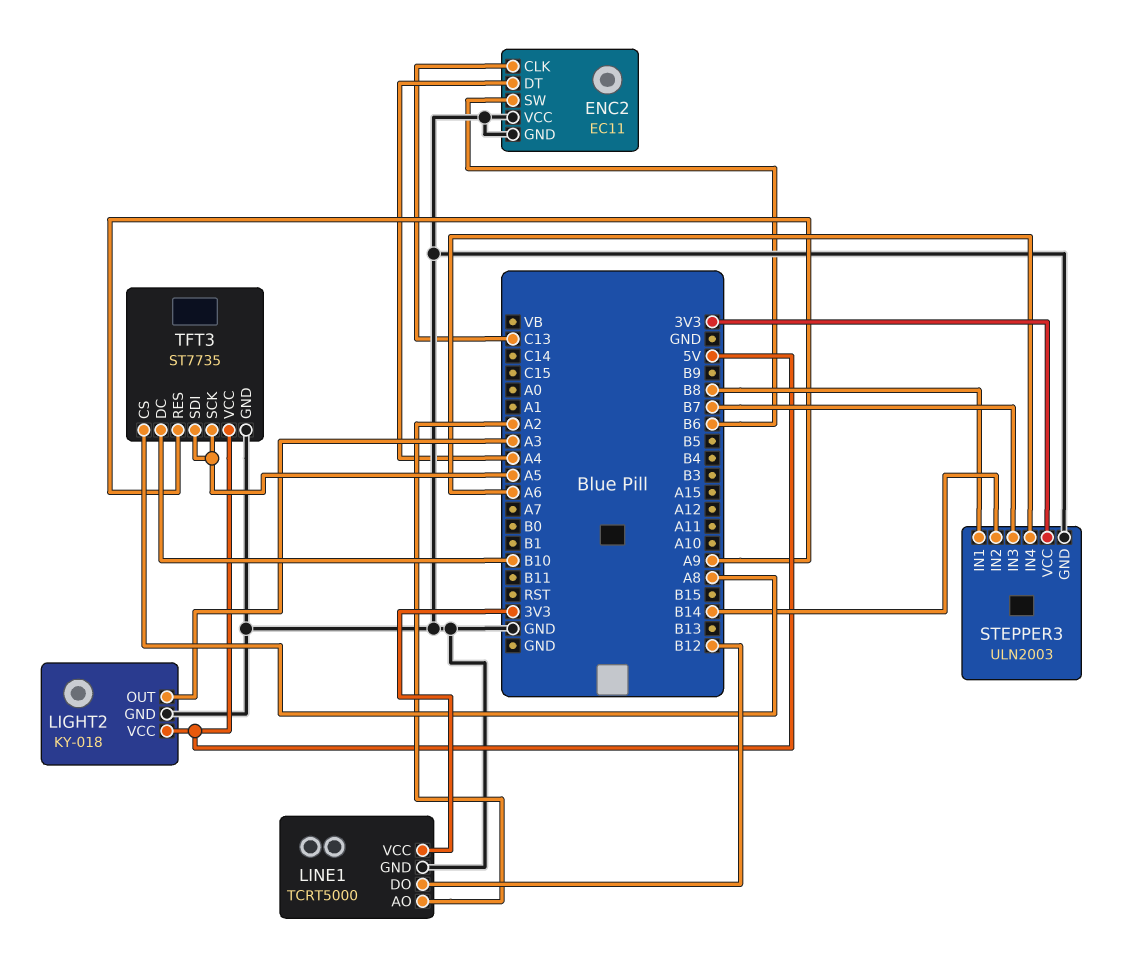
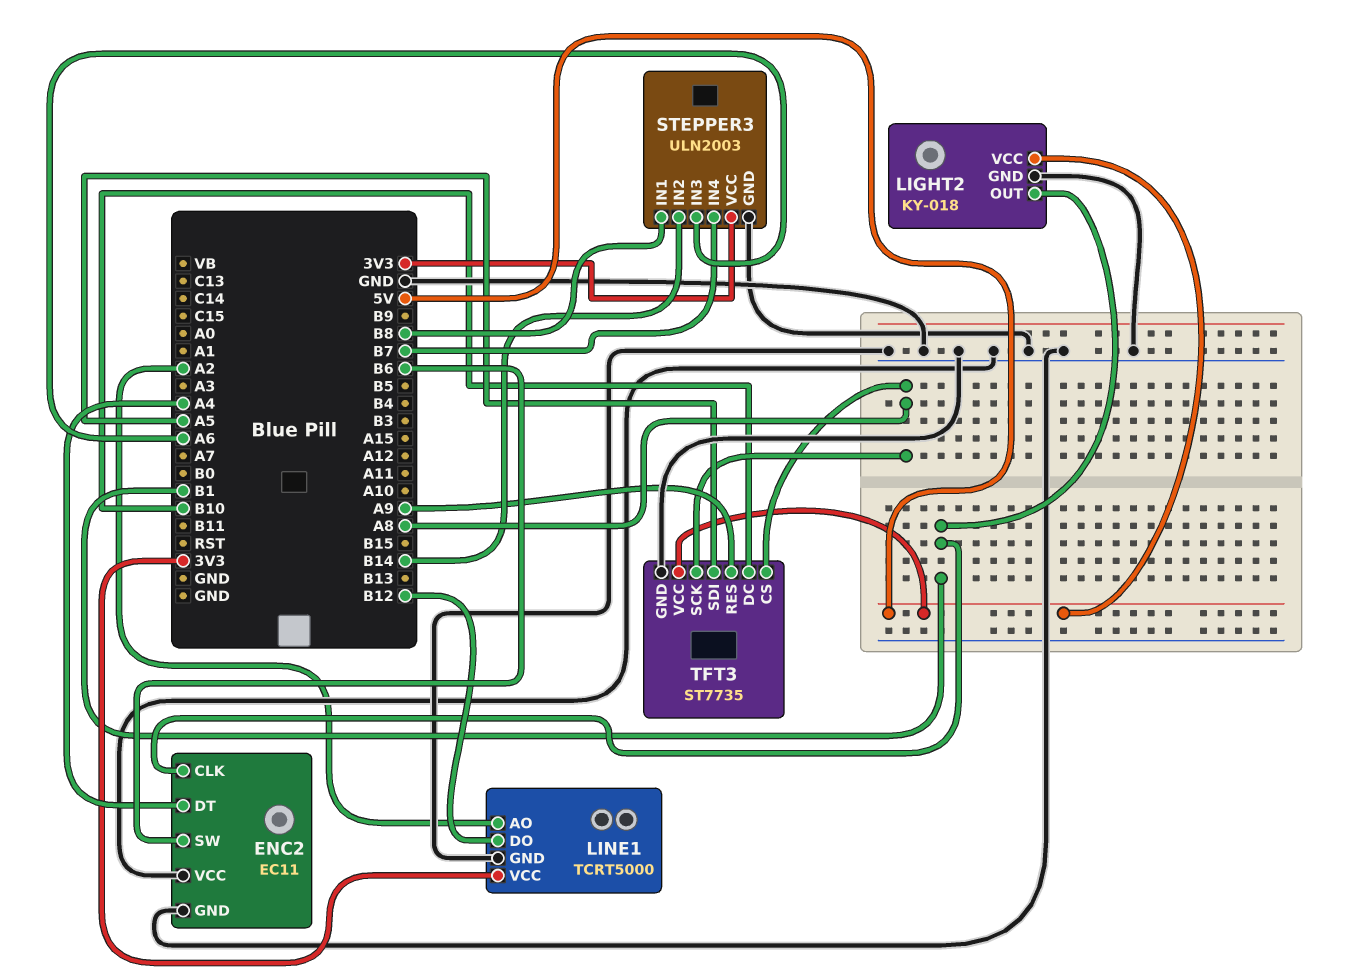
ENC2 pin CLK: C13 -> B1
LIGHT2 pin OUT: A3 -> B1
STEPPER3 pin IN3: B7 -> A6
STEPPER3 pin IN4: A6 -> B7
TFT3 pin SCK: A5 -> A8

